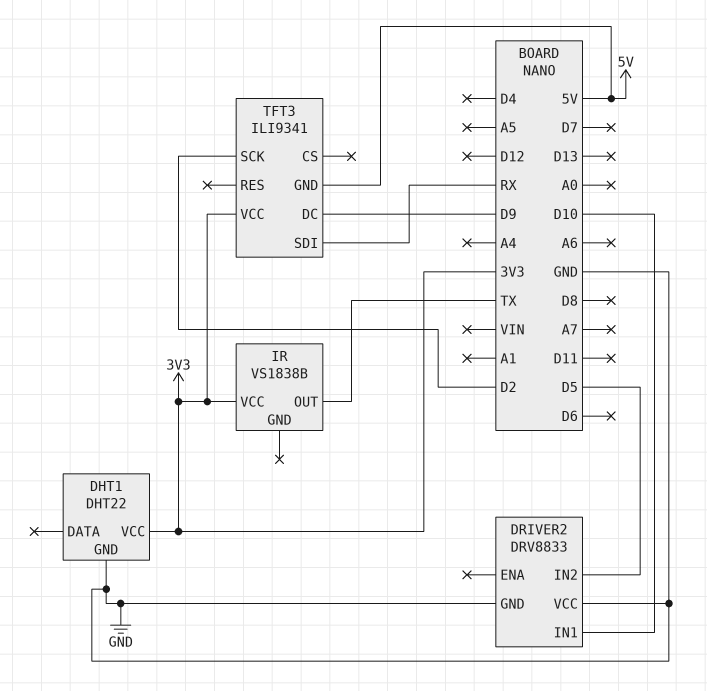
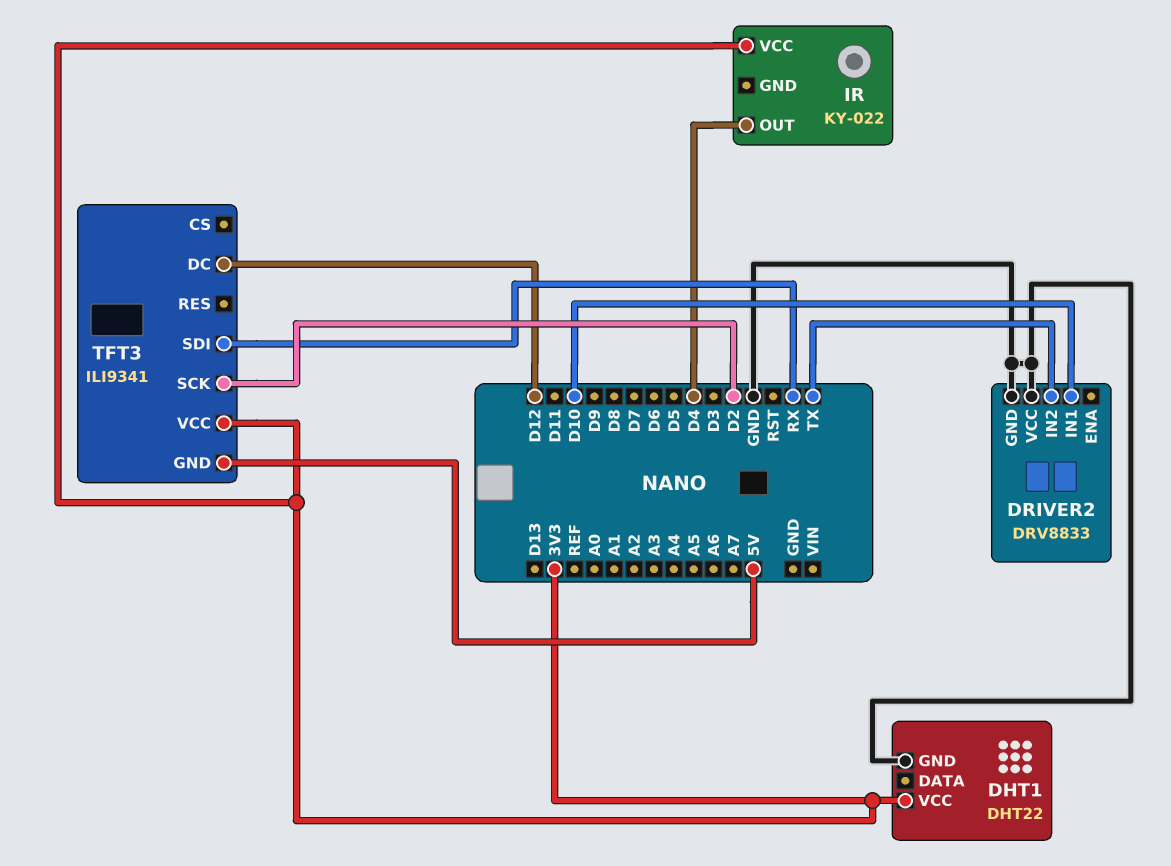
DRIVER2 pin IN2: D5 -> TX
IR: VS1838B -> KY-022
IR pin OUT: TX -> D4
TFT3 pin DC: D9 -> D12

